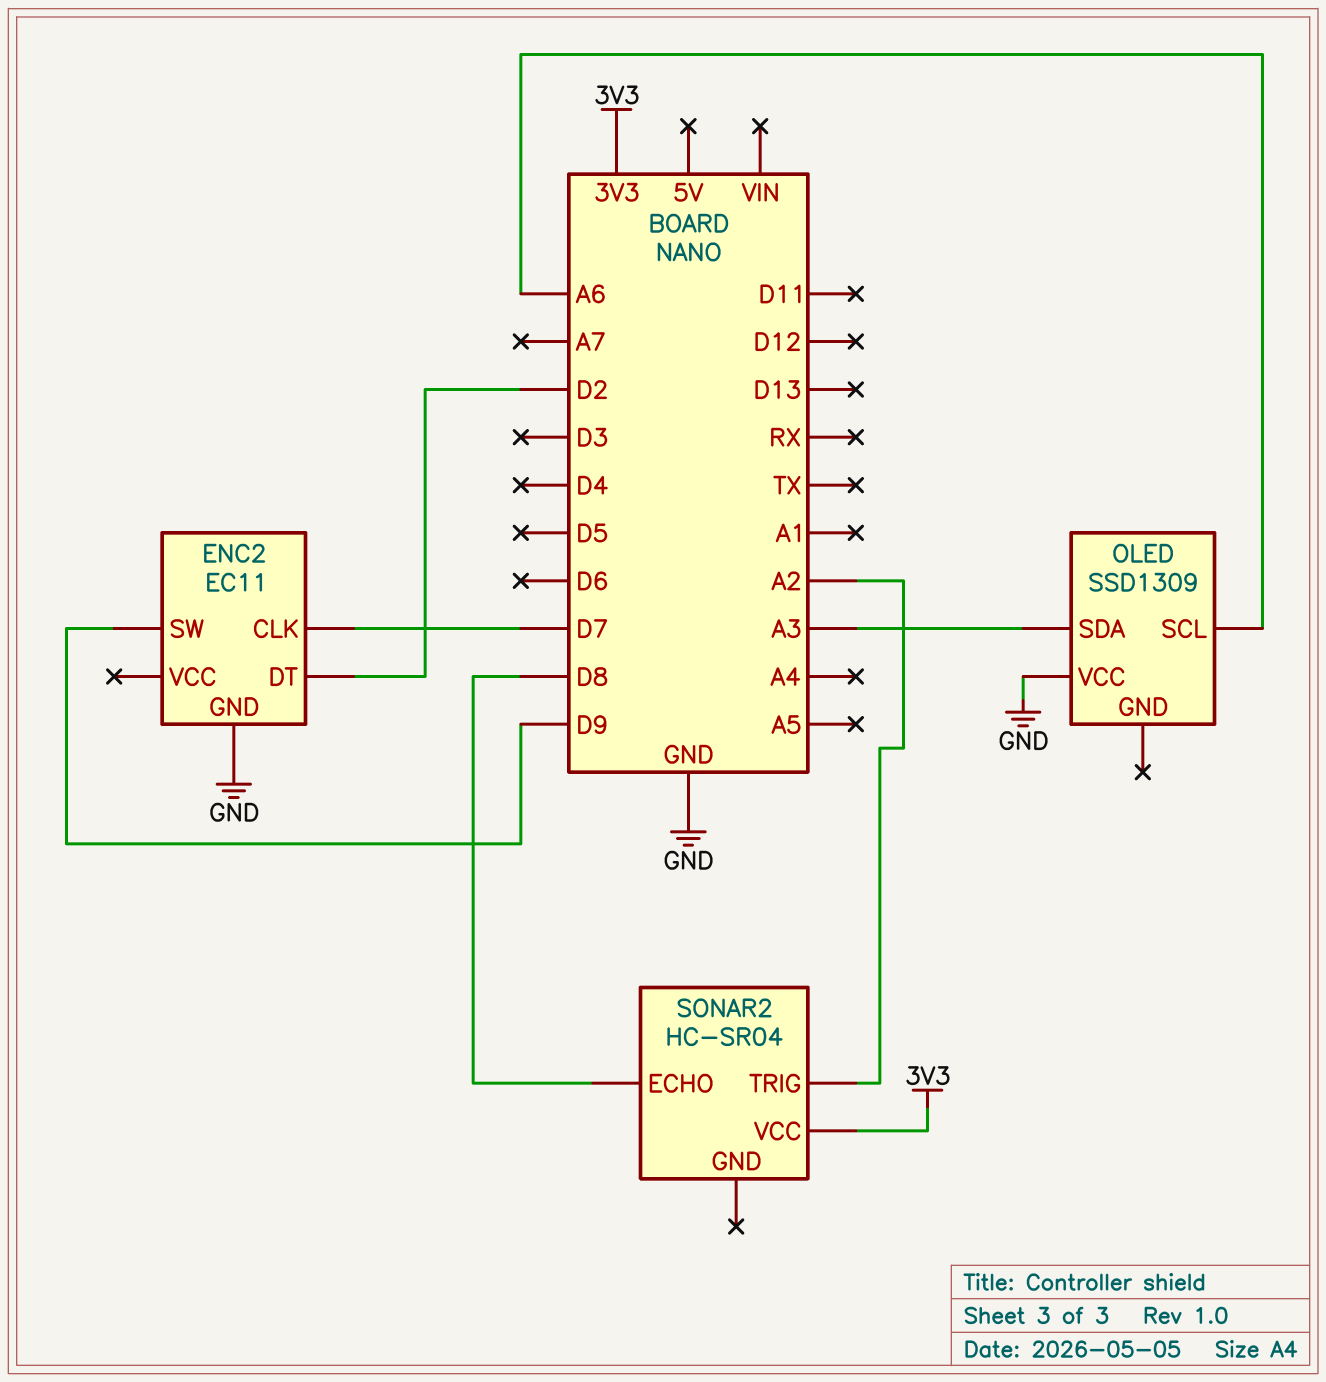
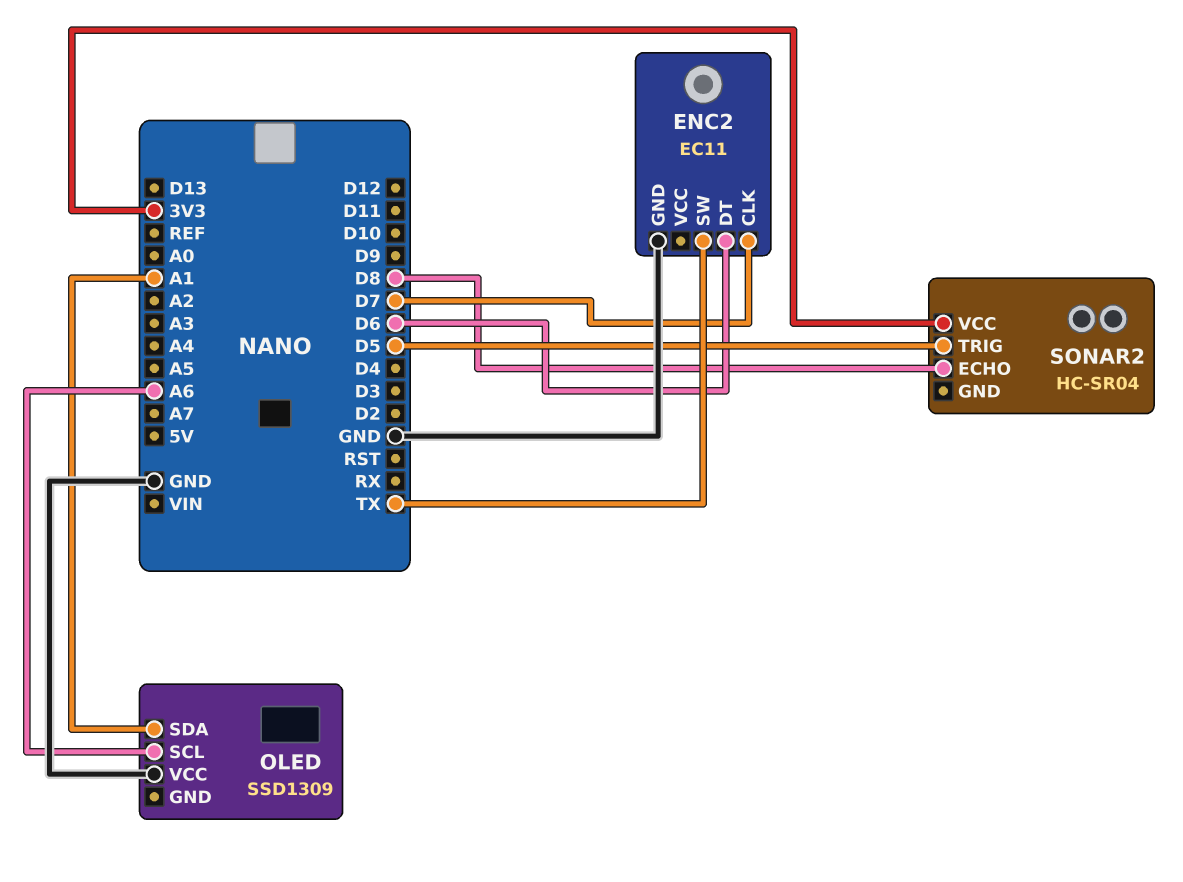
ENC2 pin DT: D2 -> D6
ENC2 pin SW: D9 -> TX
OLED pin SDA: A3 -> A1
SONAR2 pin TRIG: A2 -> D5

